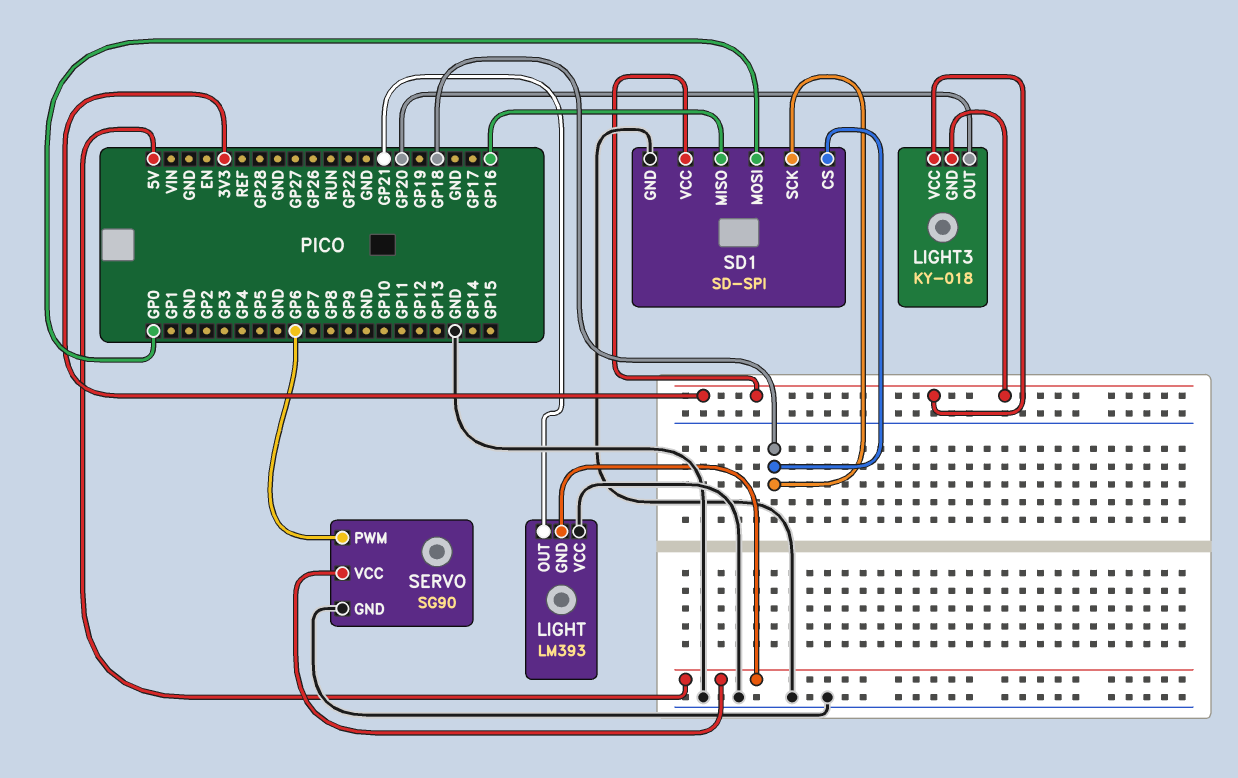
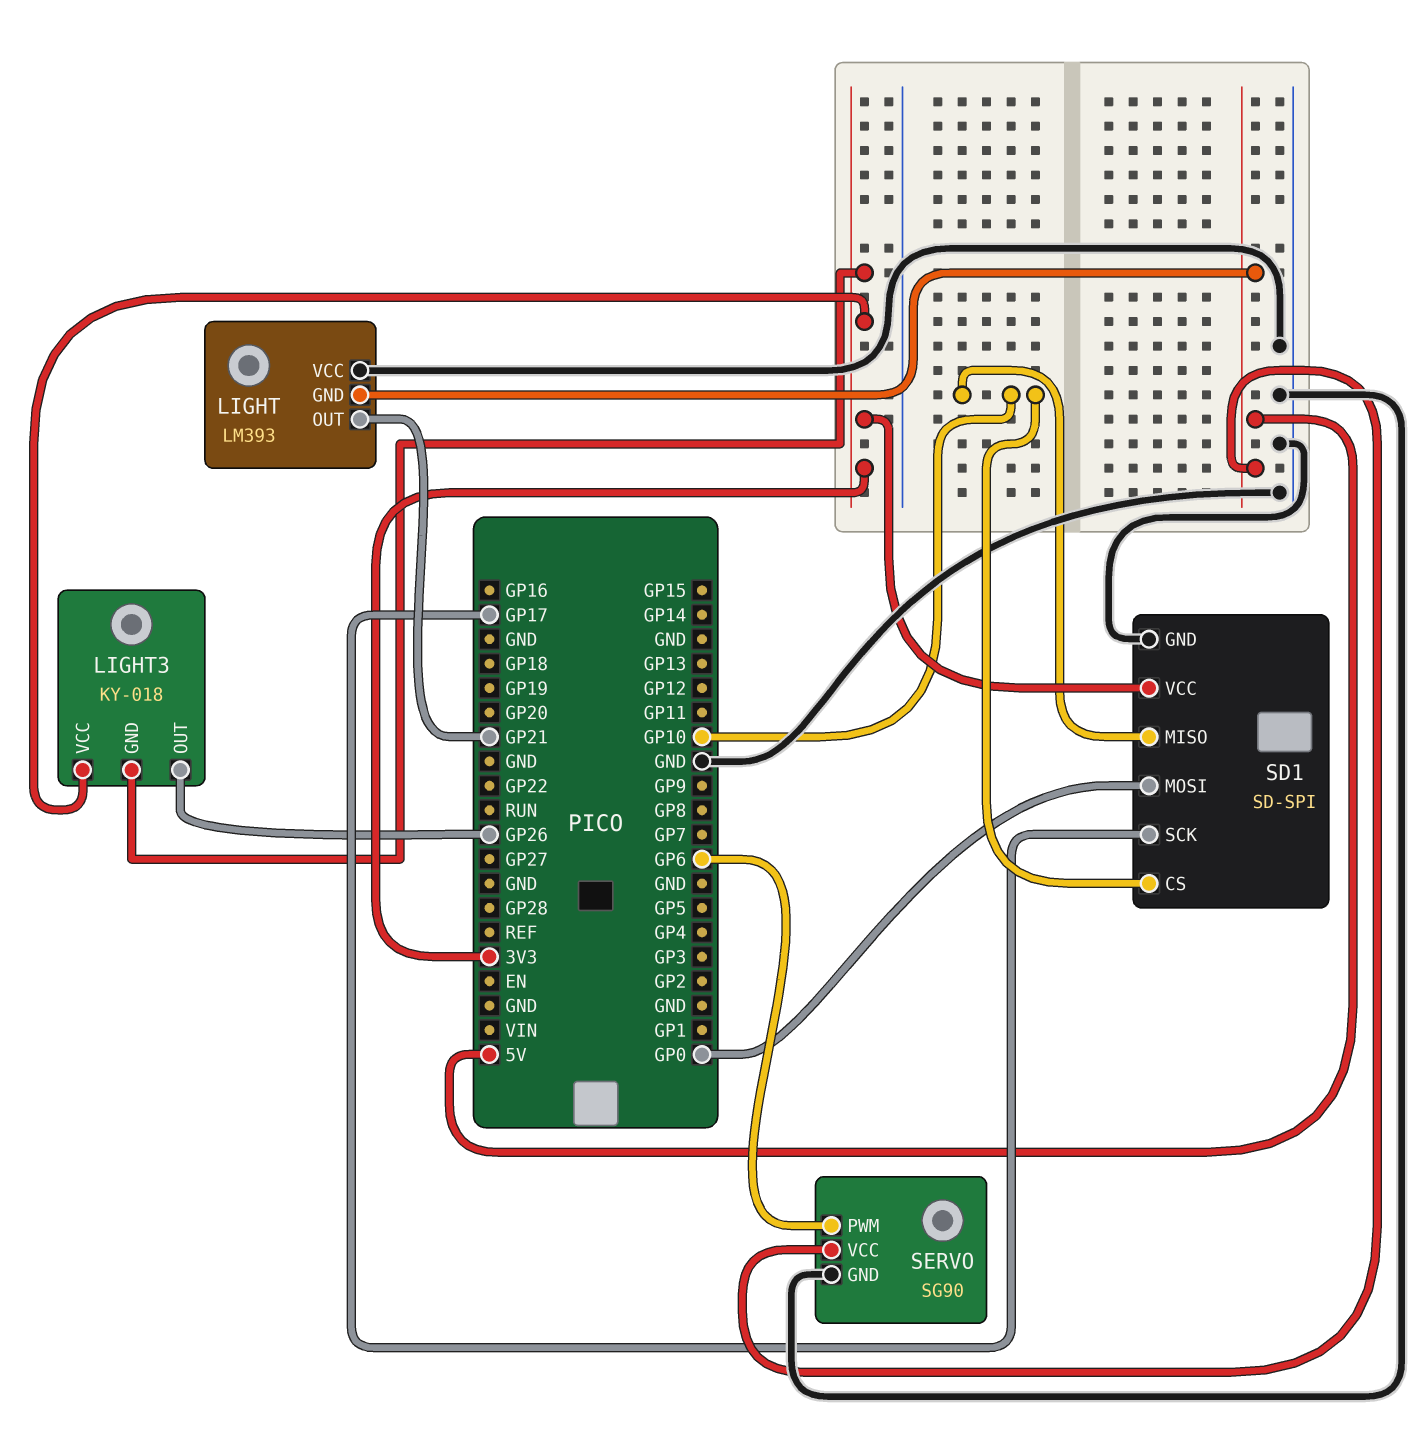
LIGHT3 pin OUT: GP20 -> GP26
SD1 pin CS: GP18 -> GP10
SD1 pin MISO: GP16 -> GP10
SD1 pin SCK: GP18 -> GP17

